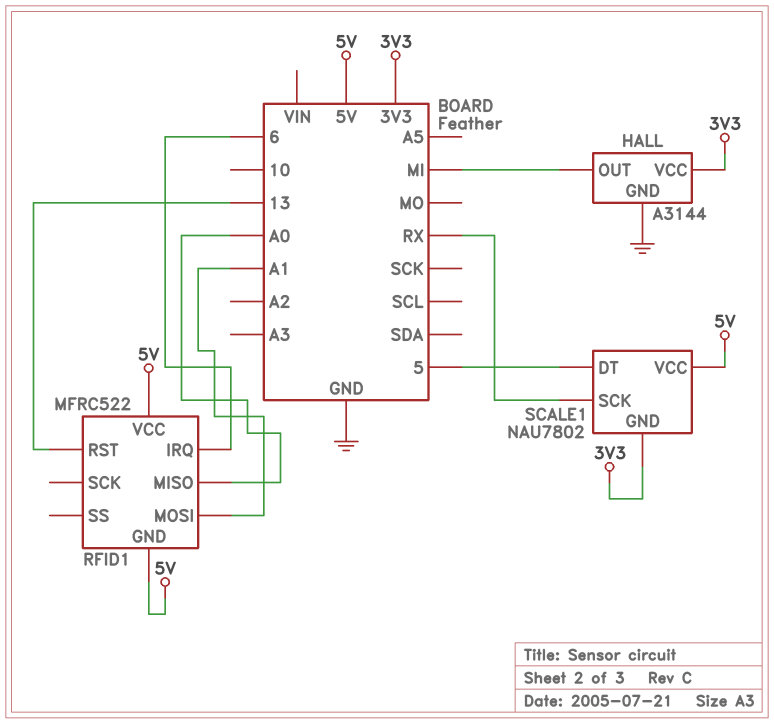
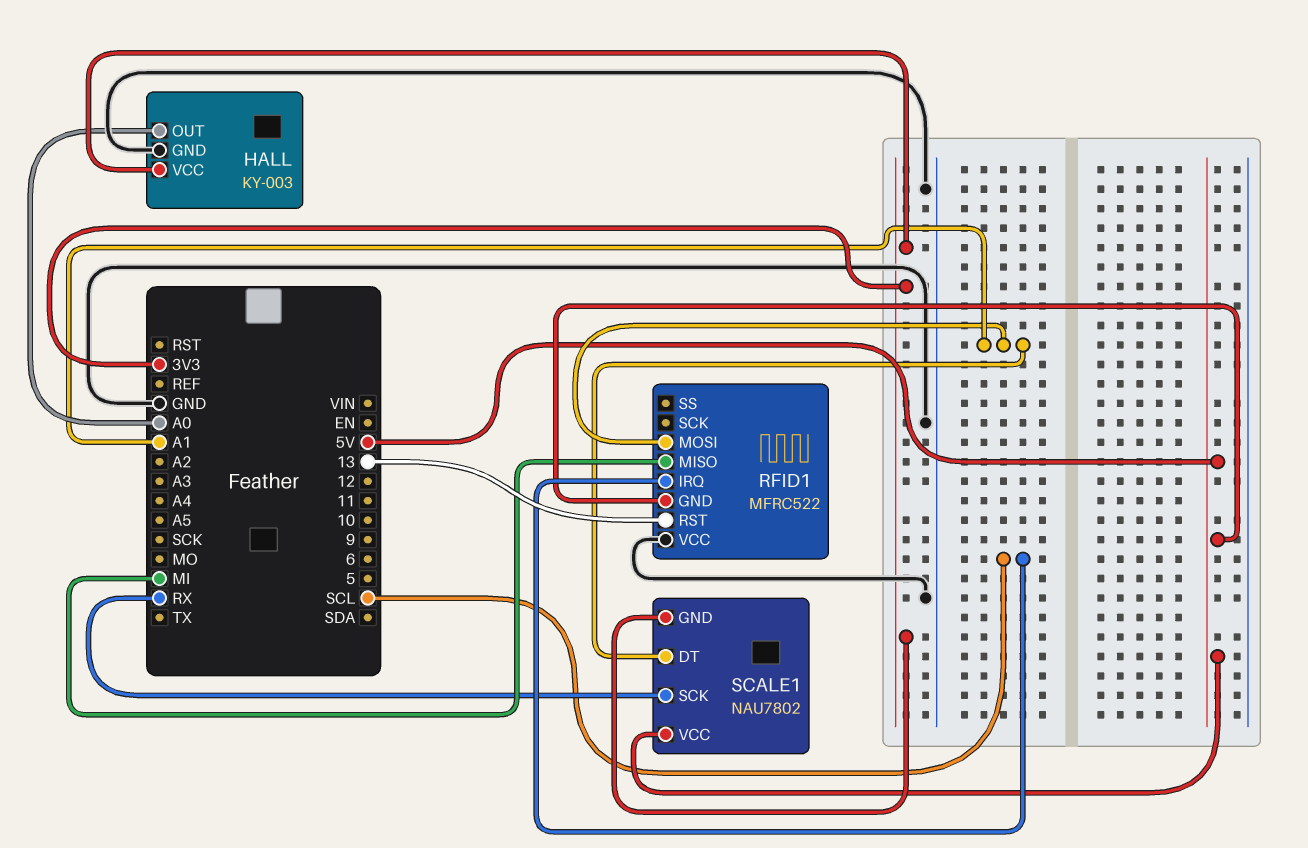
HALL: A3144 -> KY-003
HALL pin OUT: MI -> A0
RFID1 pin IRQ: 6 -> SCL
RFID1 pin MISO: A0 -> MI
RFID1 pin VCC: 5V -> GND
SCALE1 pin DT: 5 -> A1

